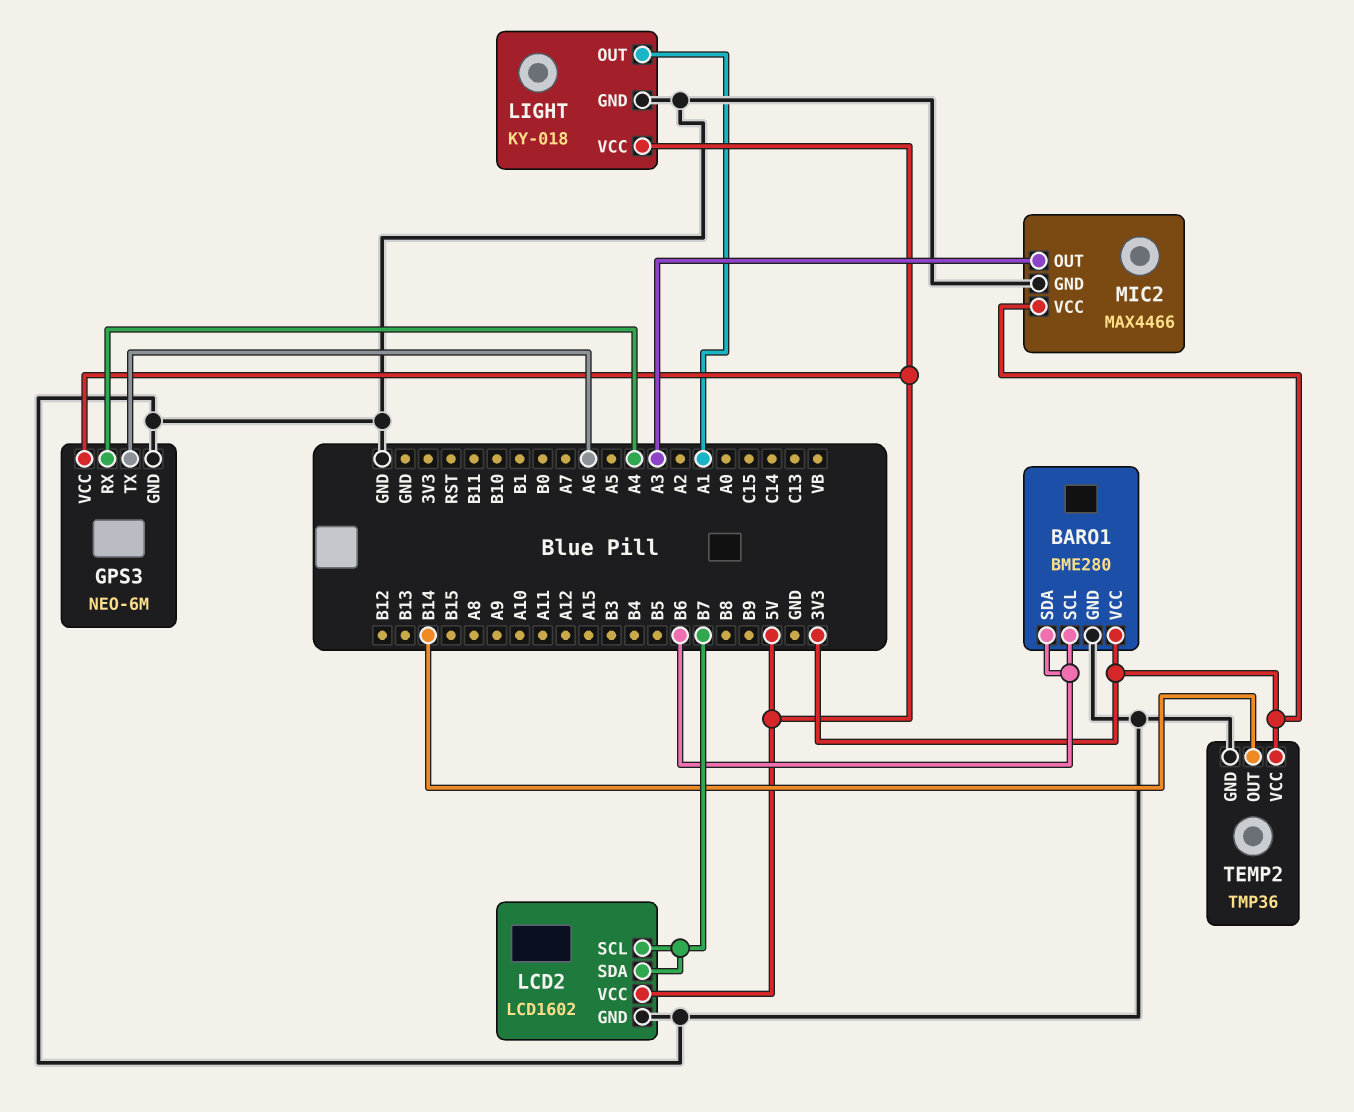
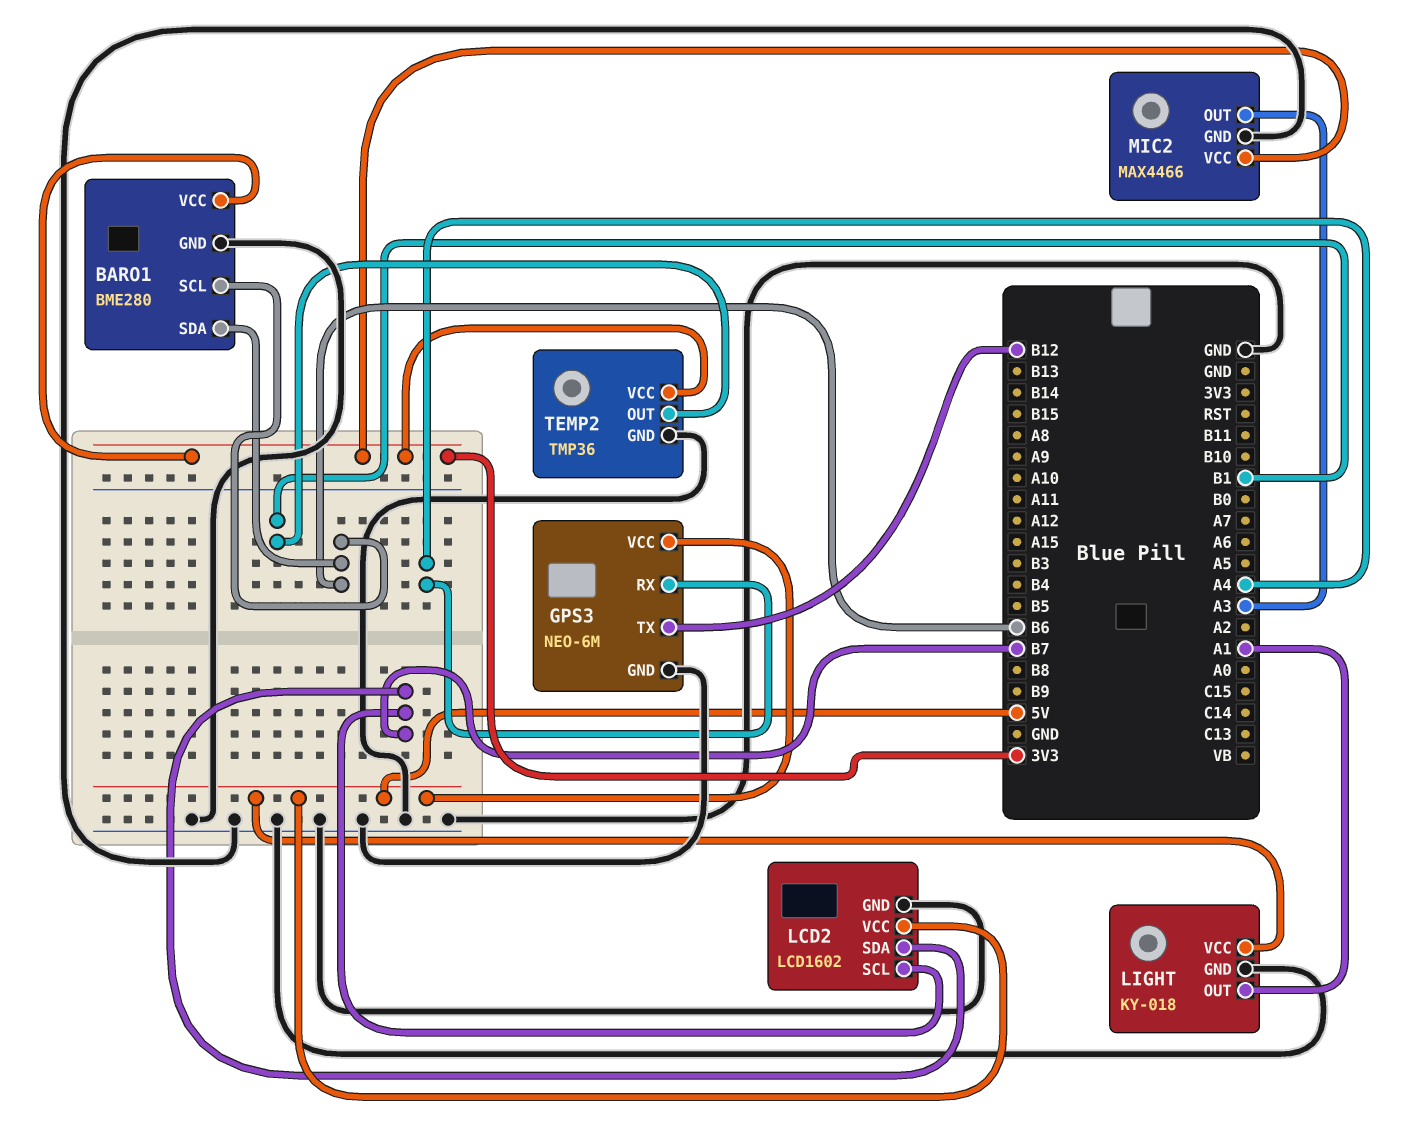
GPS3 pin TX: A6 -> B12
TEMP2 pin OUT: B14 -> B1

